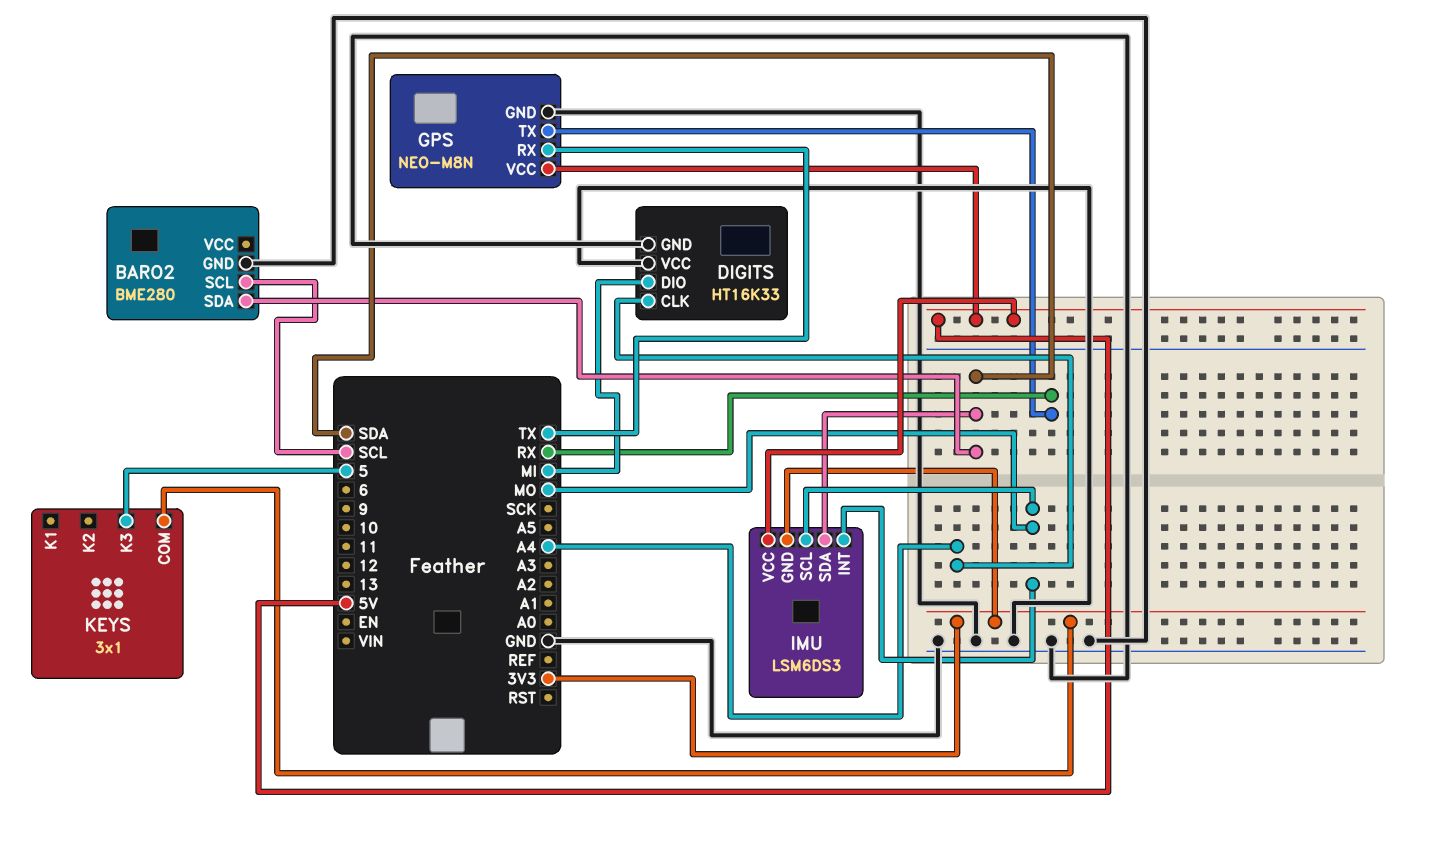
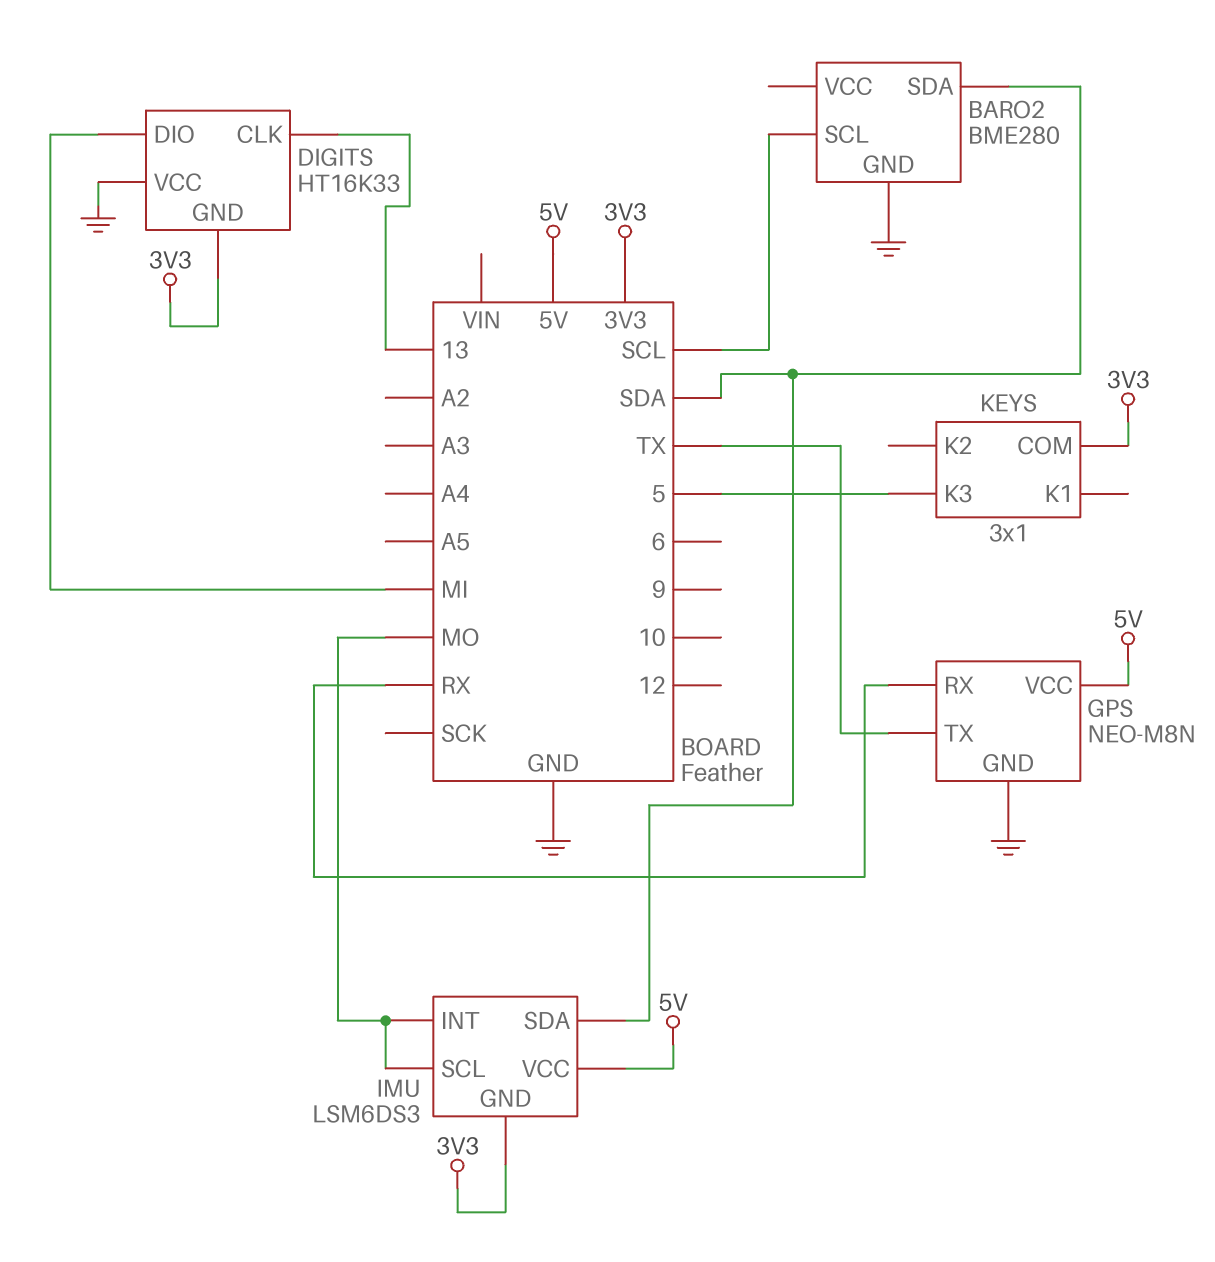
DIGITS pin CLK: A4 -> 13
DIGITS pin GND: GND -> 3V3
GPS pin RX: TX -> RX
GPS pin TX: RX -> TX

